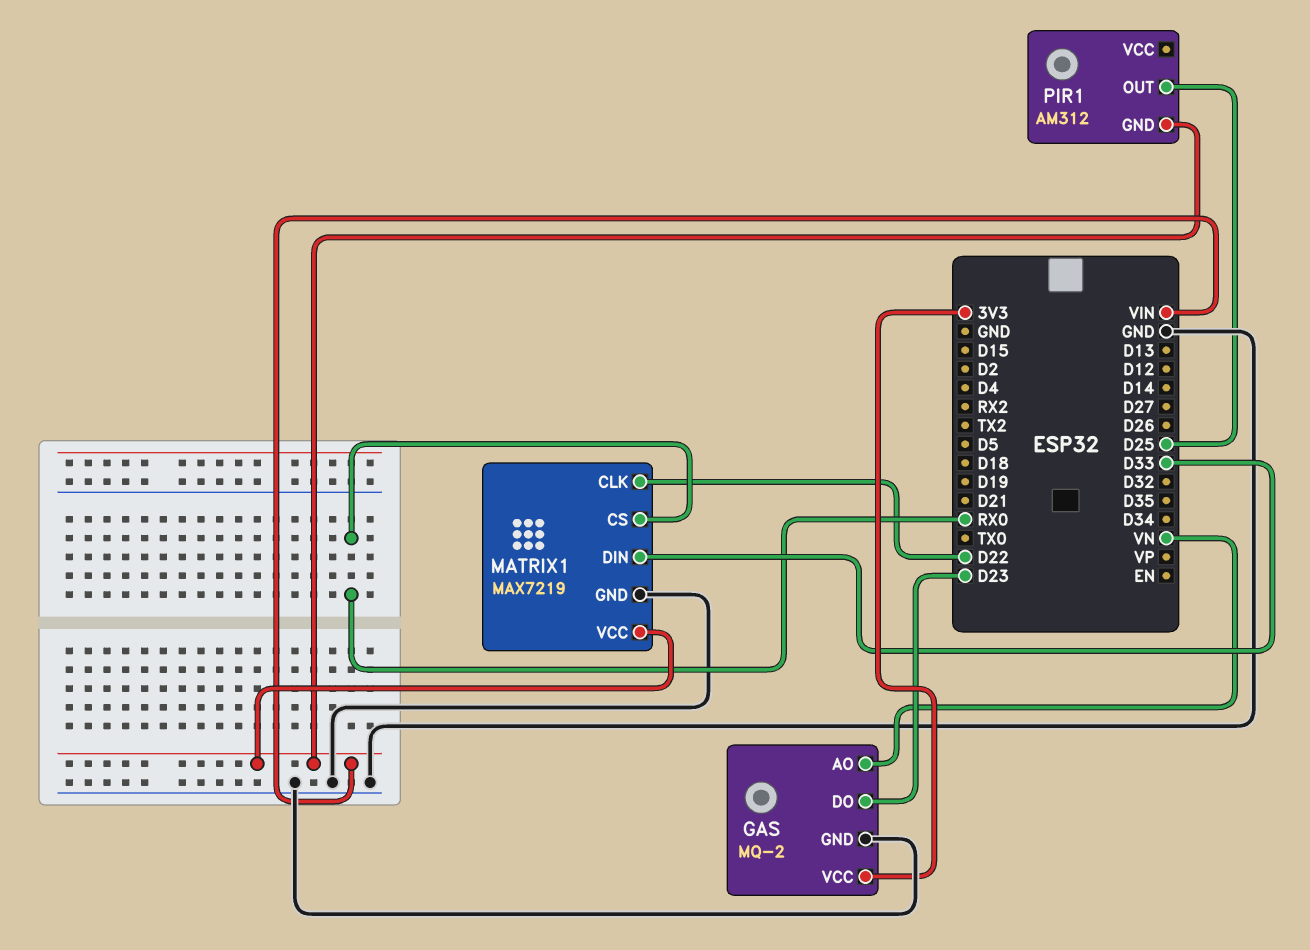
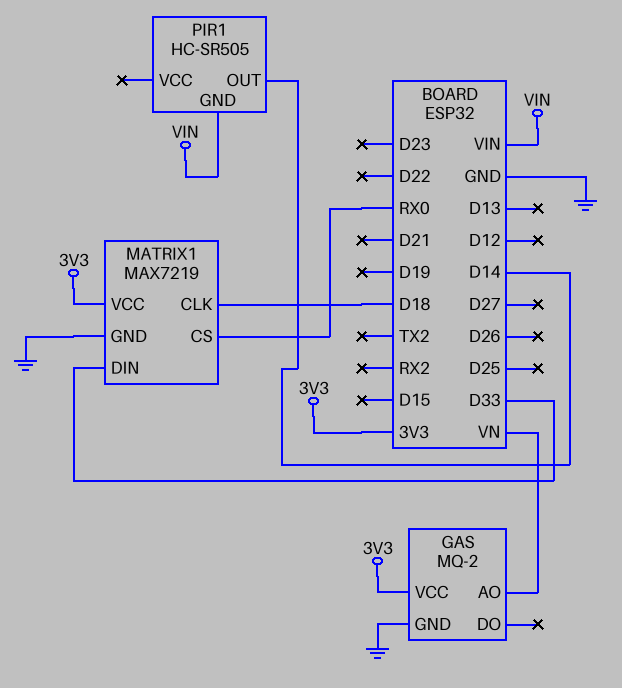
GAS pin DO: D23 -> none
MATRIX1 pin CLK: D22 -> D18
MATRIX1 pin VCC: VIN -> 3V3
PIR1: AM312 -> HC-SR505
PIR1 pin OUT: D25 -> D14

